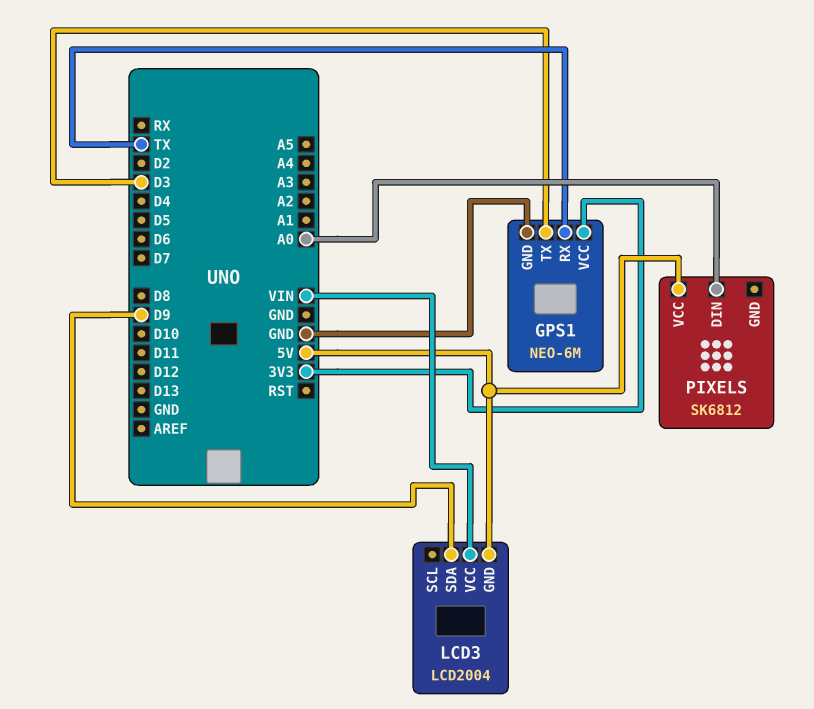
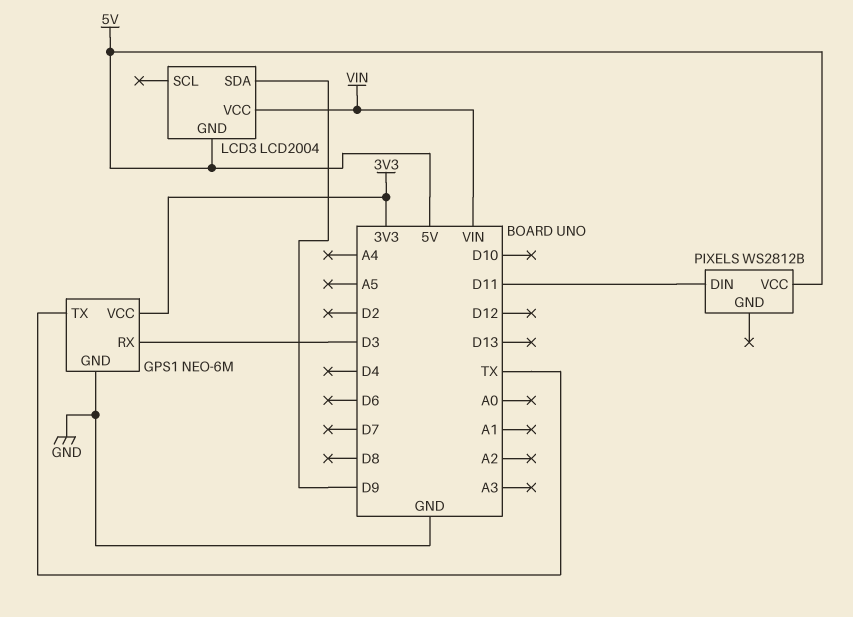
GPS1 pin RX: TX -> D3
GPS1 pin TX: D3 -> TX
PIXELS: SK6812 -> WS2812B
PIXELS pin DIN: A0 -> D11

